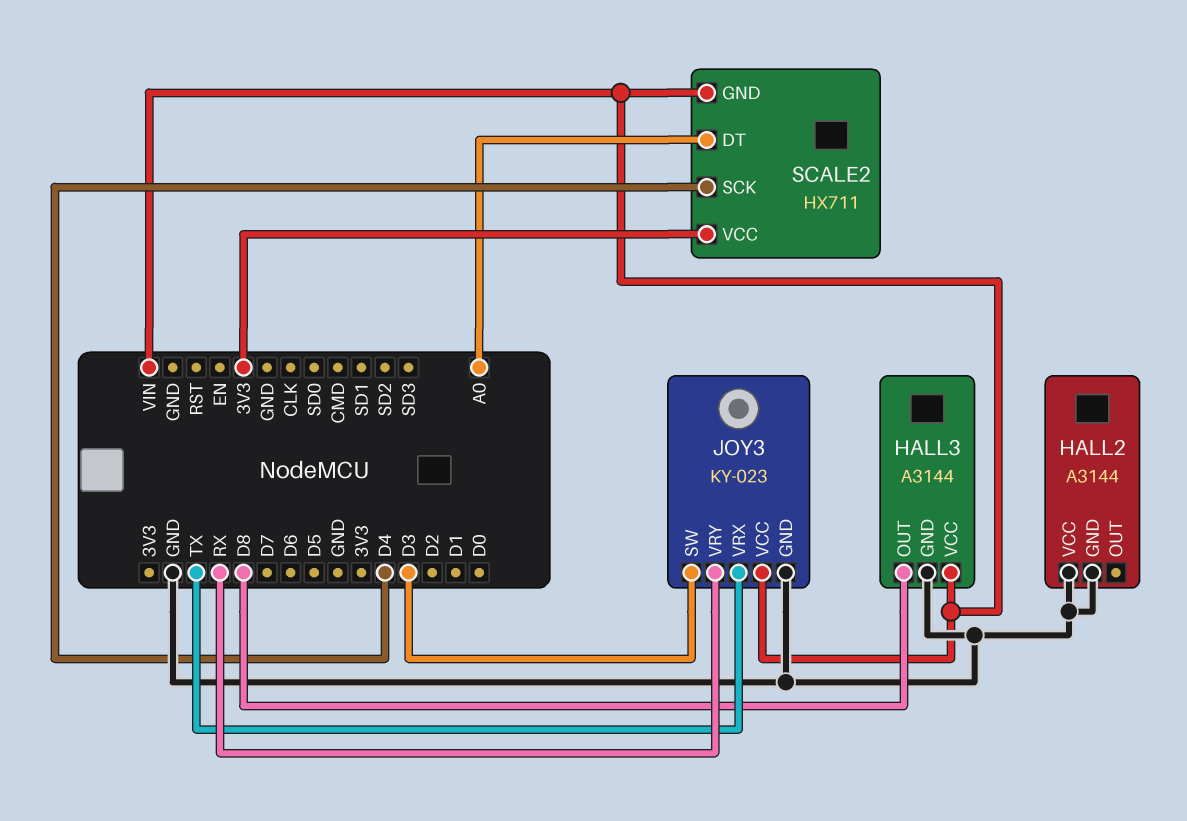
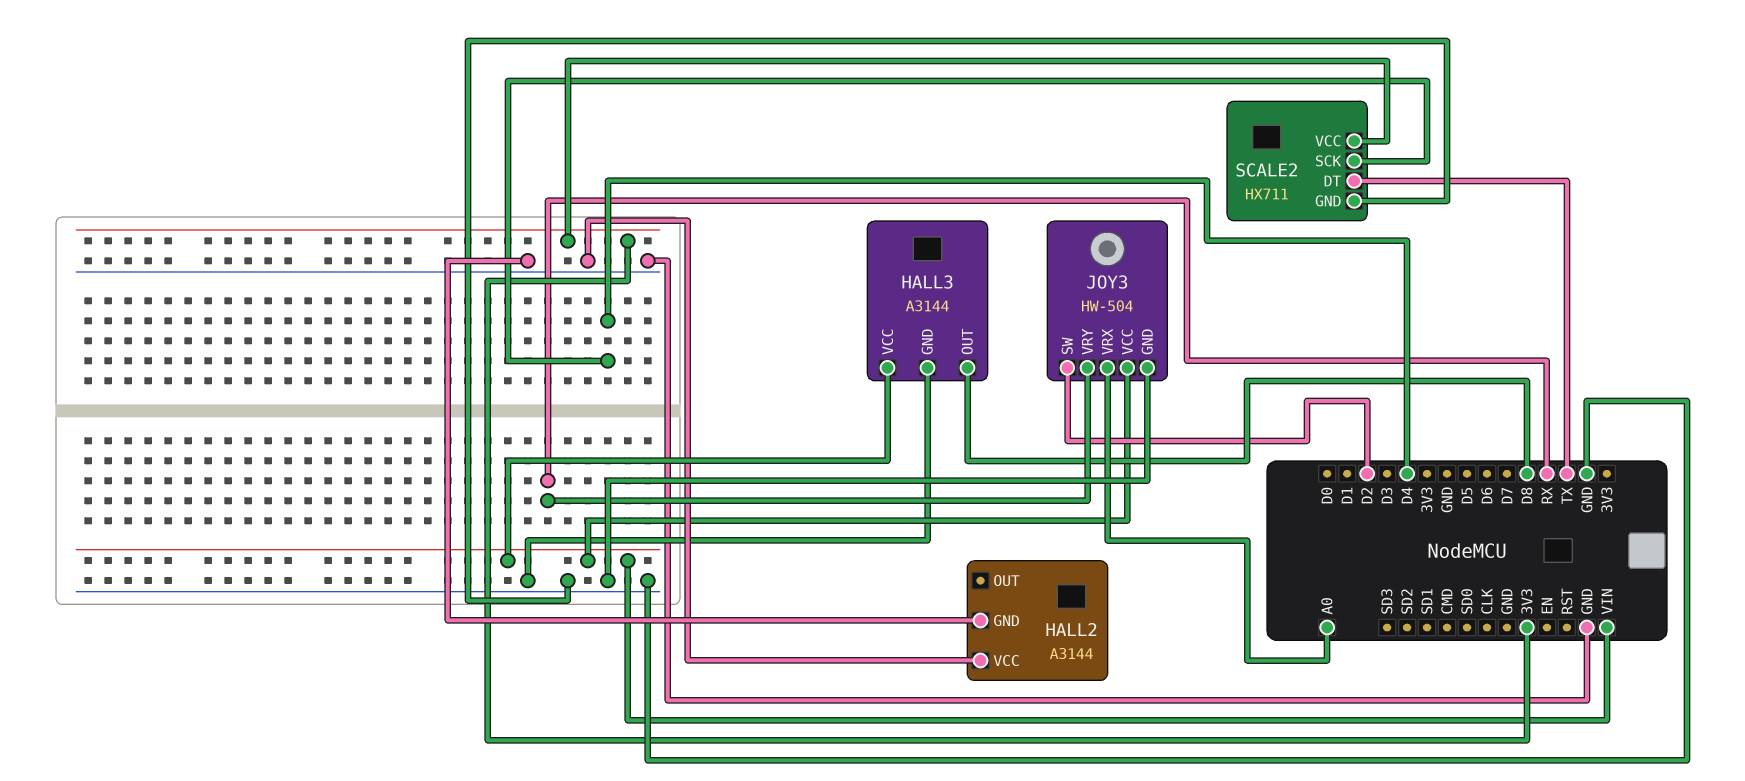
JOY3: KY-023 -> HW-504
JOY3 pin SW: D3 -> D2
JOY3 pin VRX: TX -> A0
SCALE2 pin DT: A0 -> TX
SCALE2 pin GND: VIN -> GND

